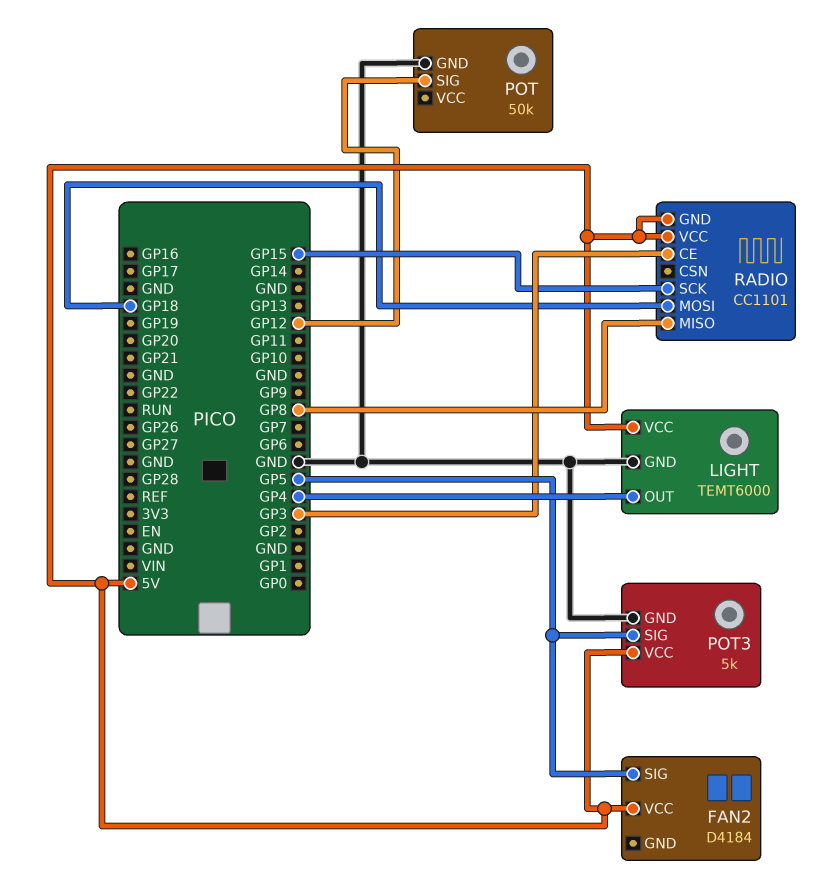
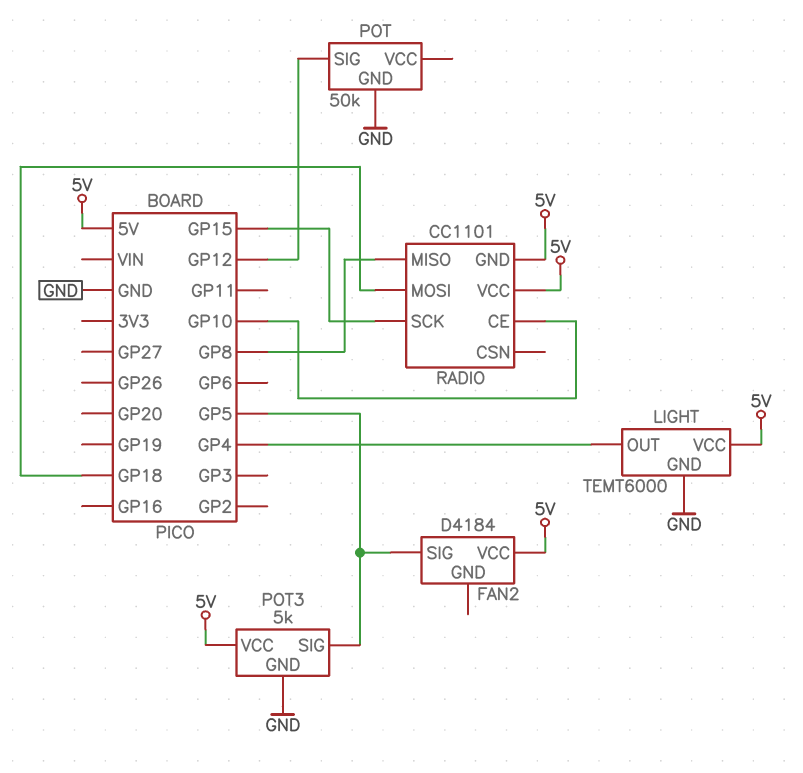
RADIO pin CE: GP3 -> GP10

